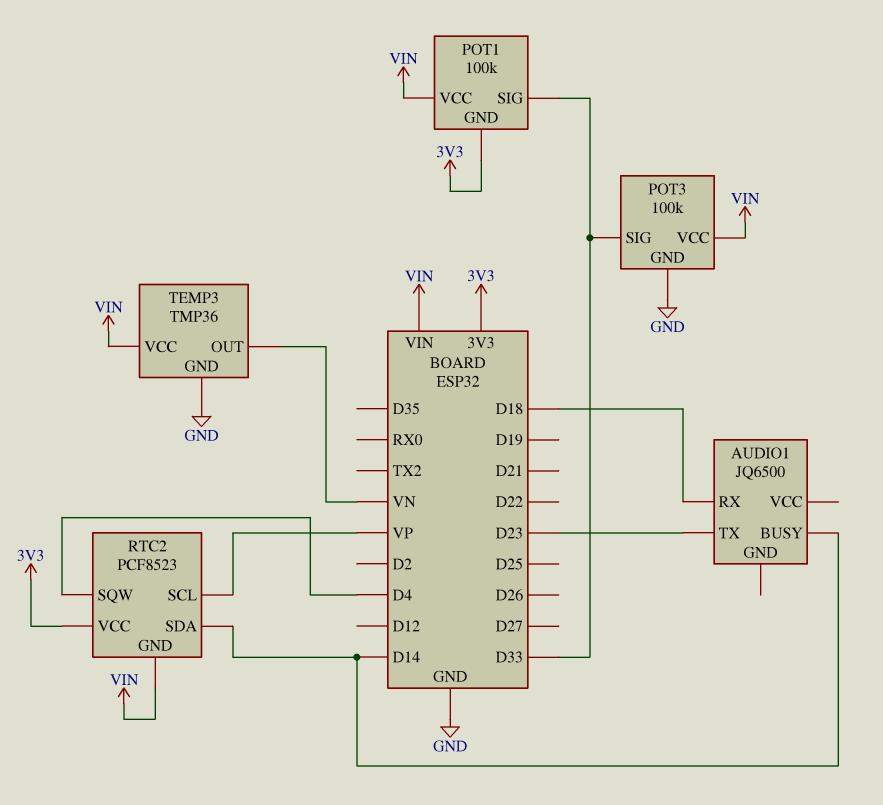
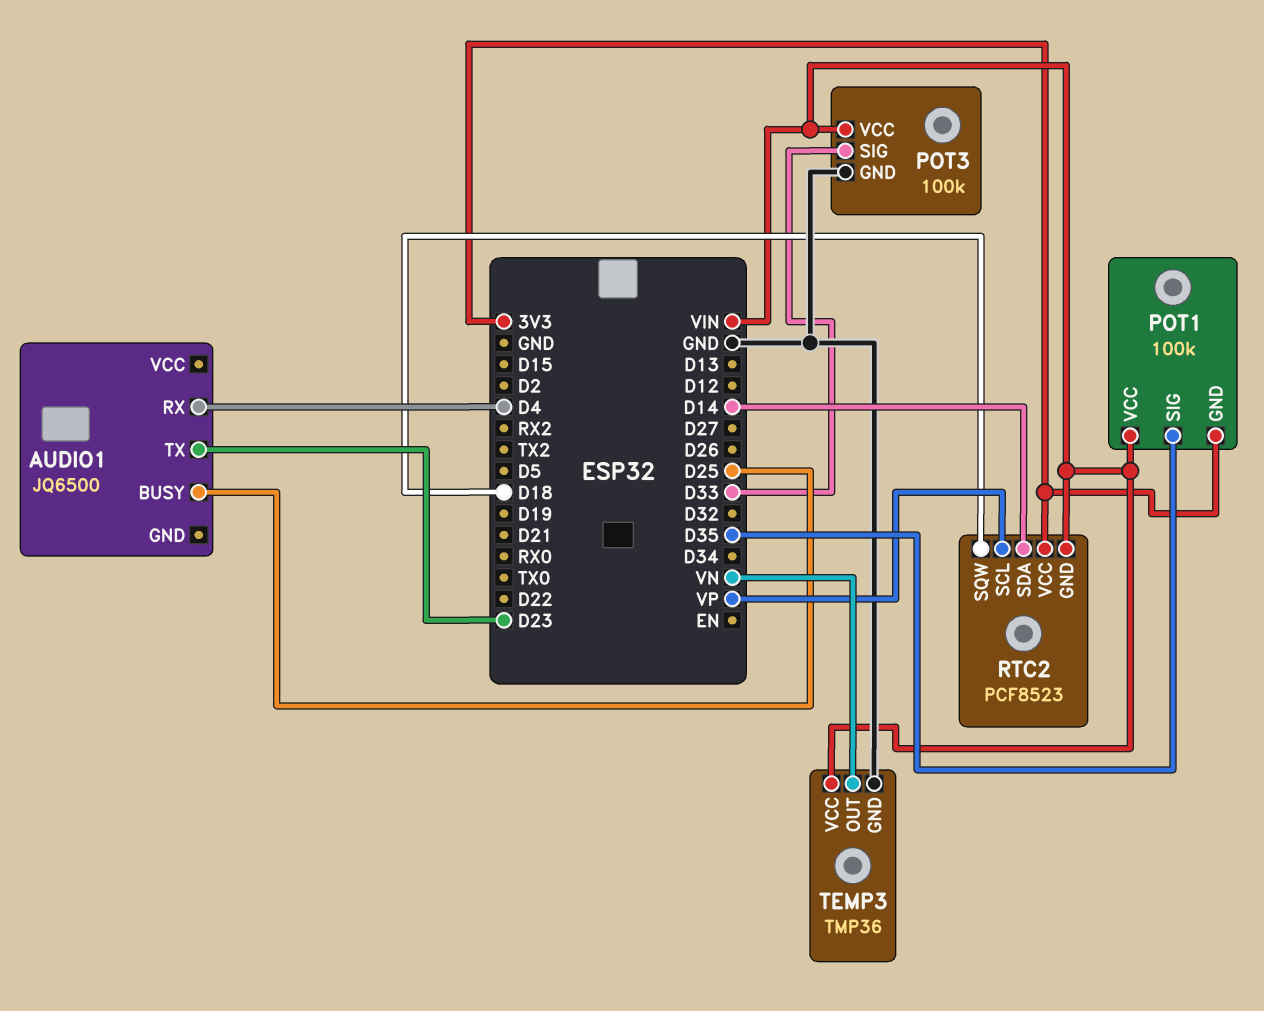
AUDIO1 pin BUSY: D14 -> D25
AUDIO1 pin RX: D18 -> D4
POT1 pin SIG: D33 -> D35
RTC2 pin SQW: D4 -> D18

